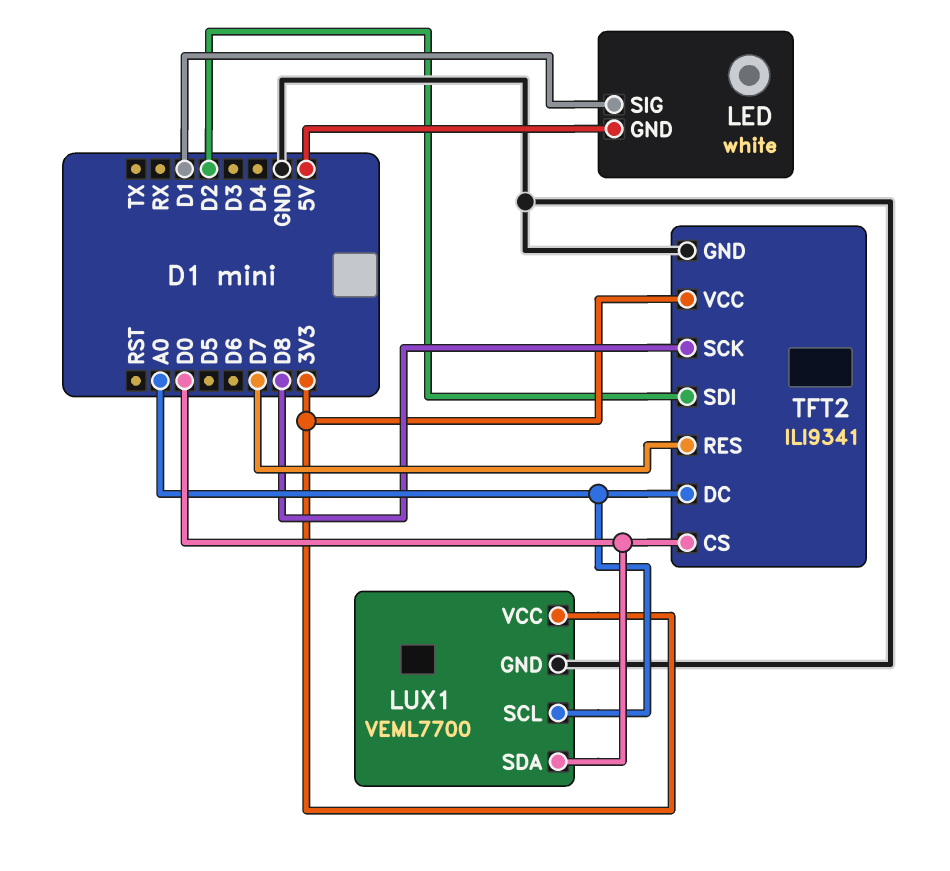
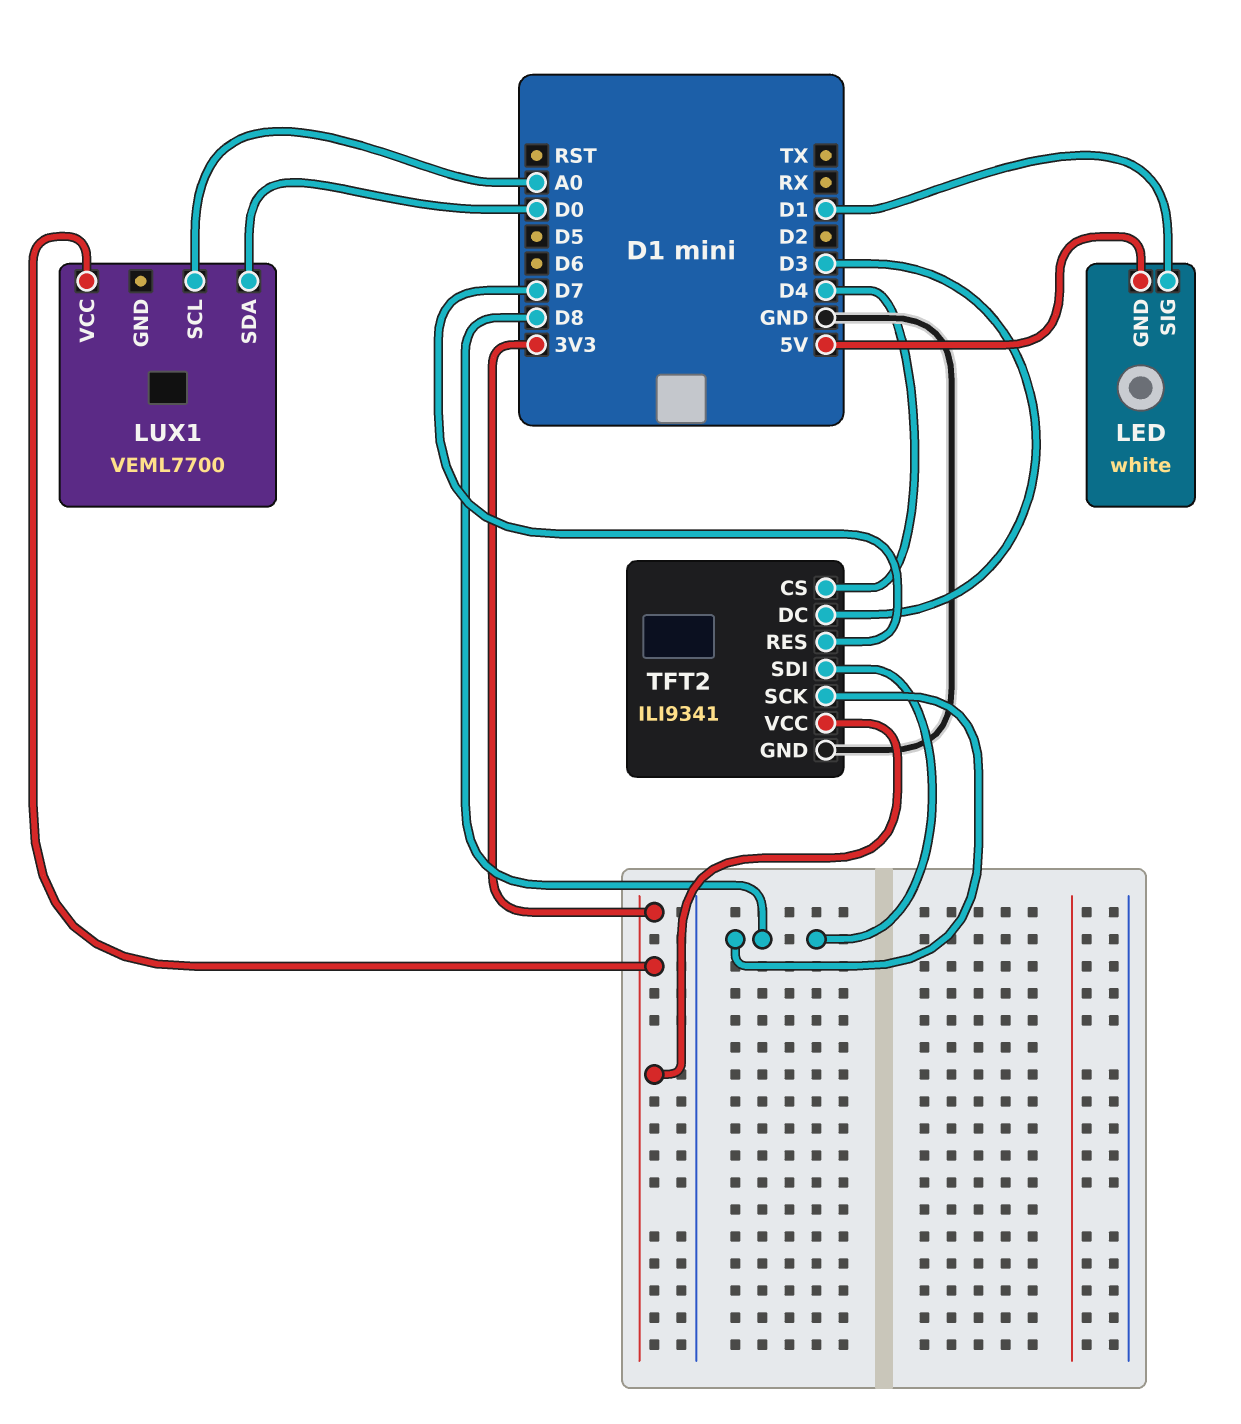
LUX1 pin GND: GND -> none
TFT2 pin CS: D0 -> D4
TFT2 pin DC: A0 -> D3
TFT2 pin SDI: D2 -> D8

